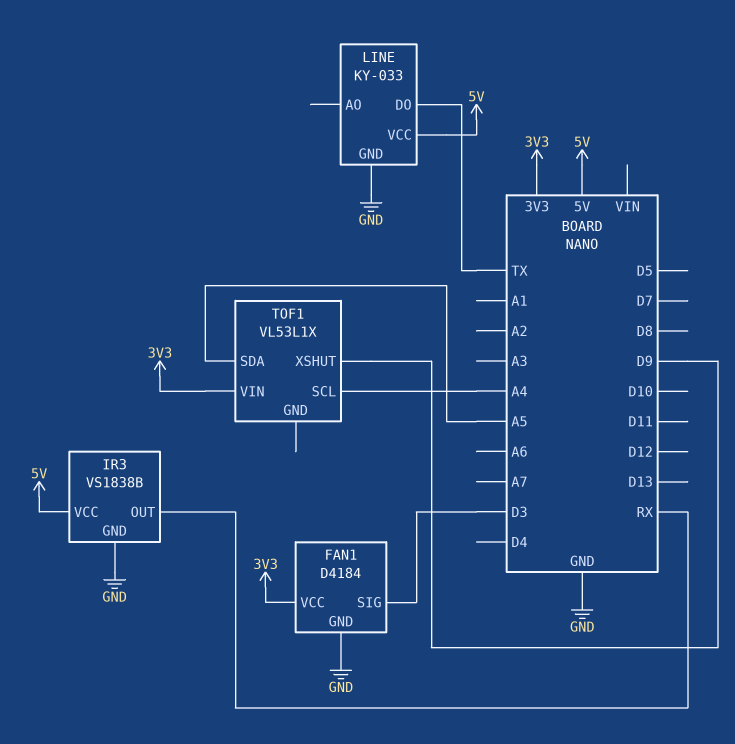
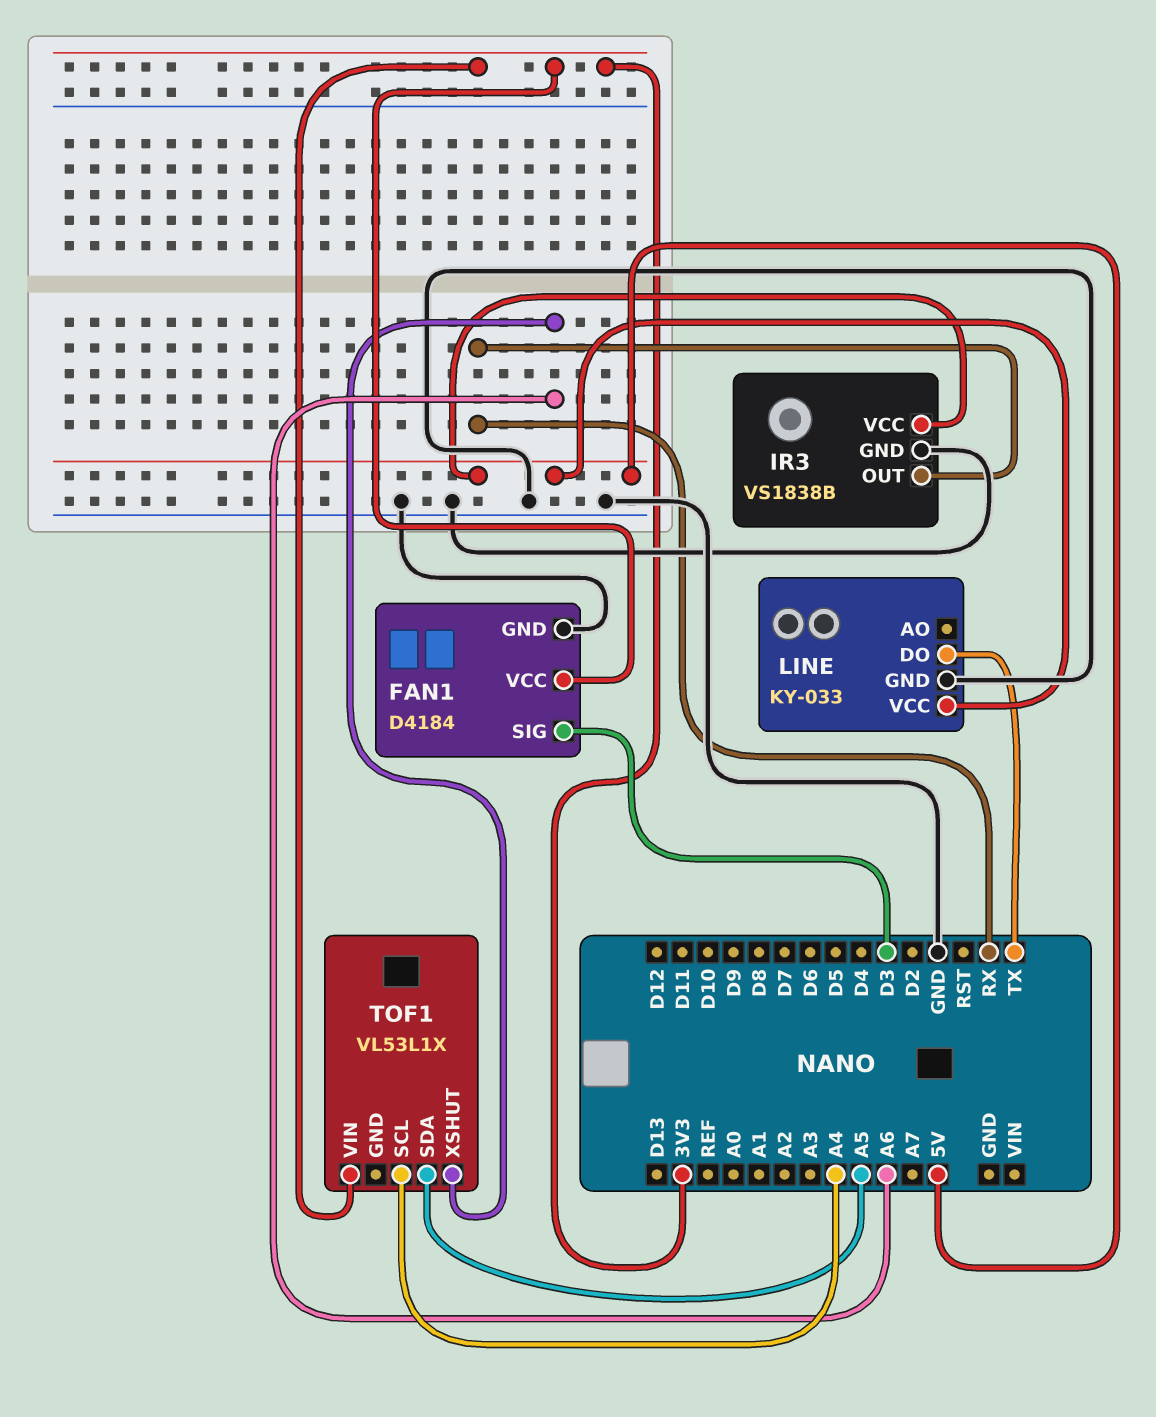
TOF1 pin XSHUT: D9 -> A6

